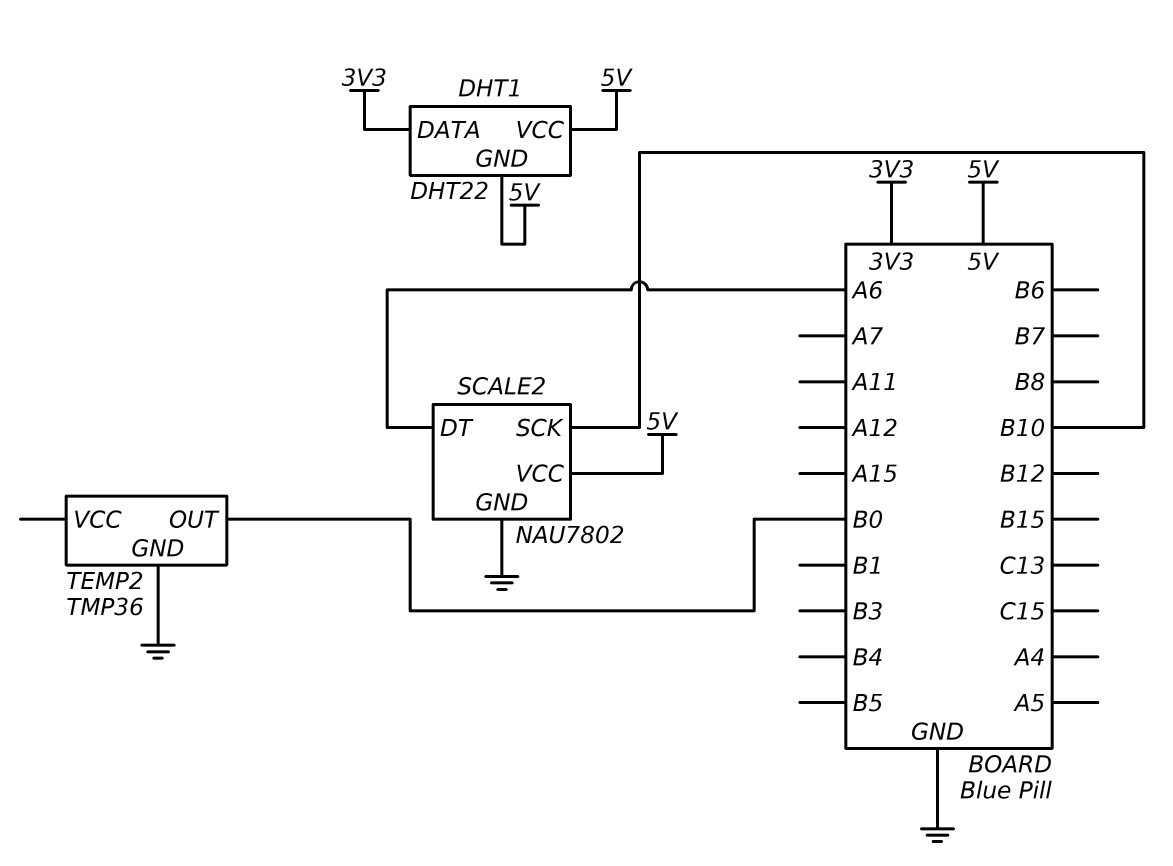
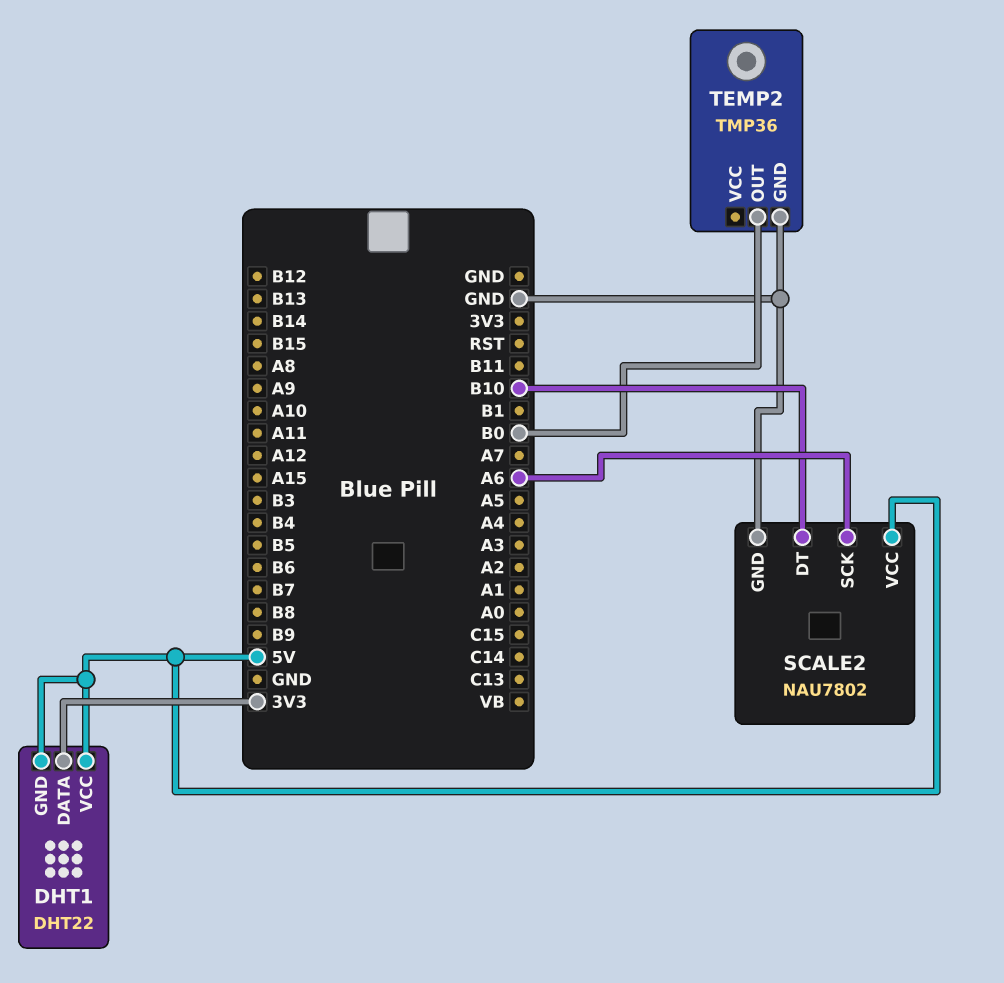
SCALE2 pin DT: A6 -> B10
SCALE2 pin SCK: B10 -> A6

